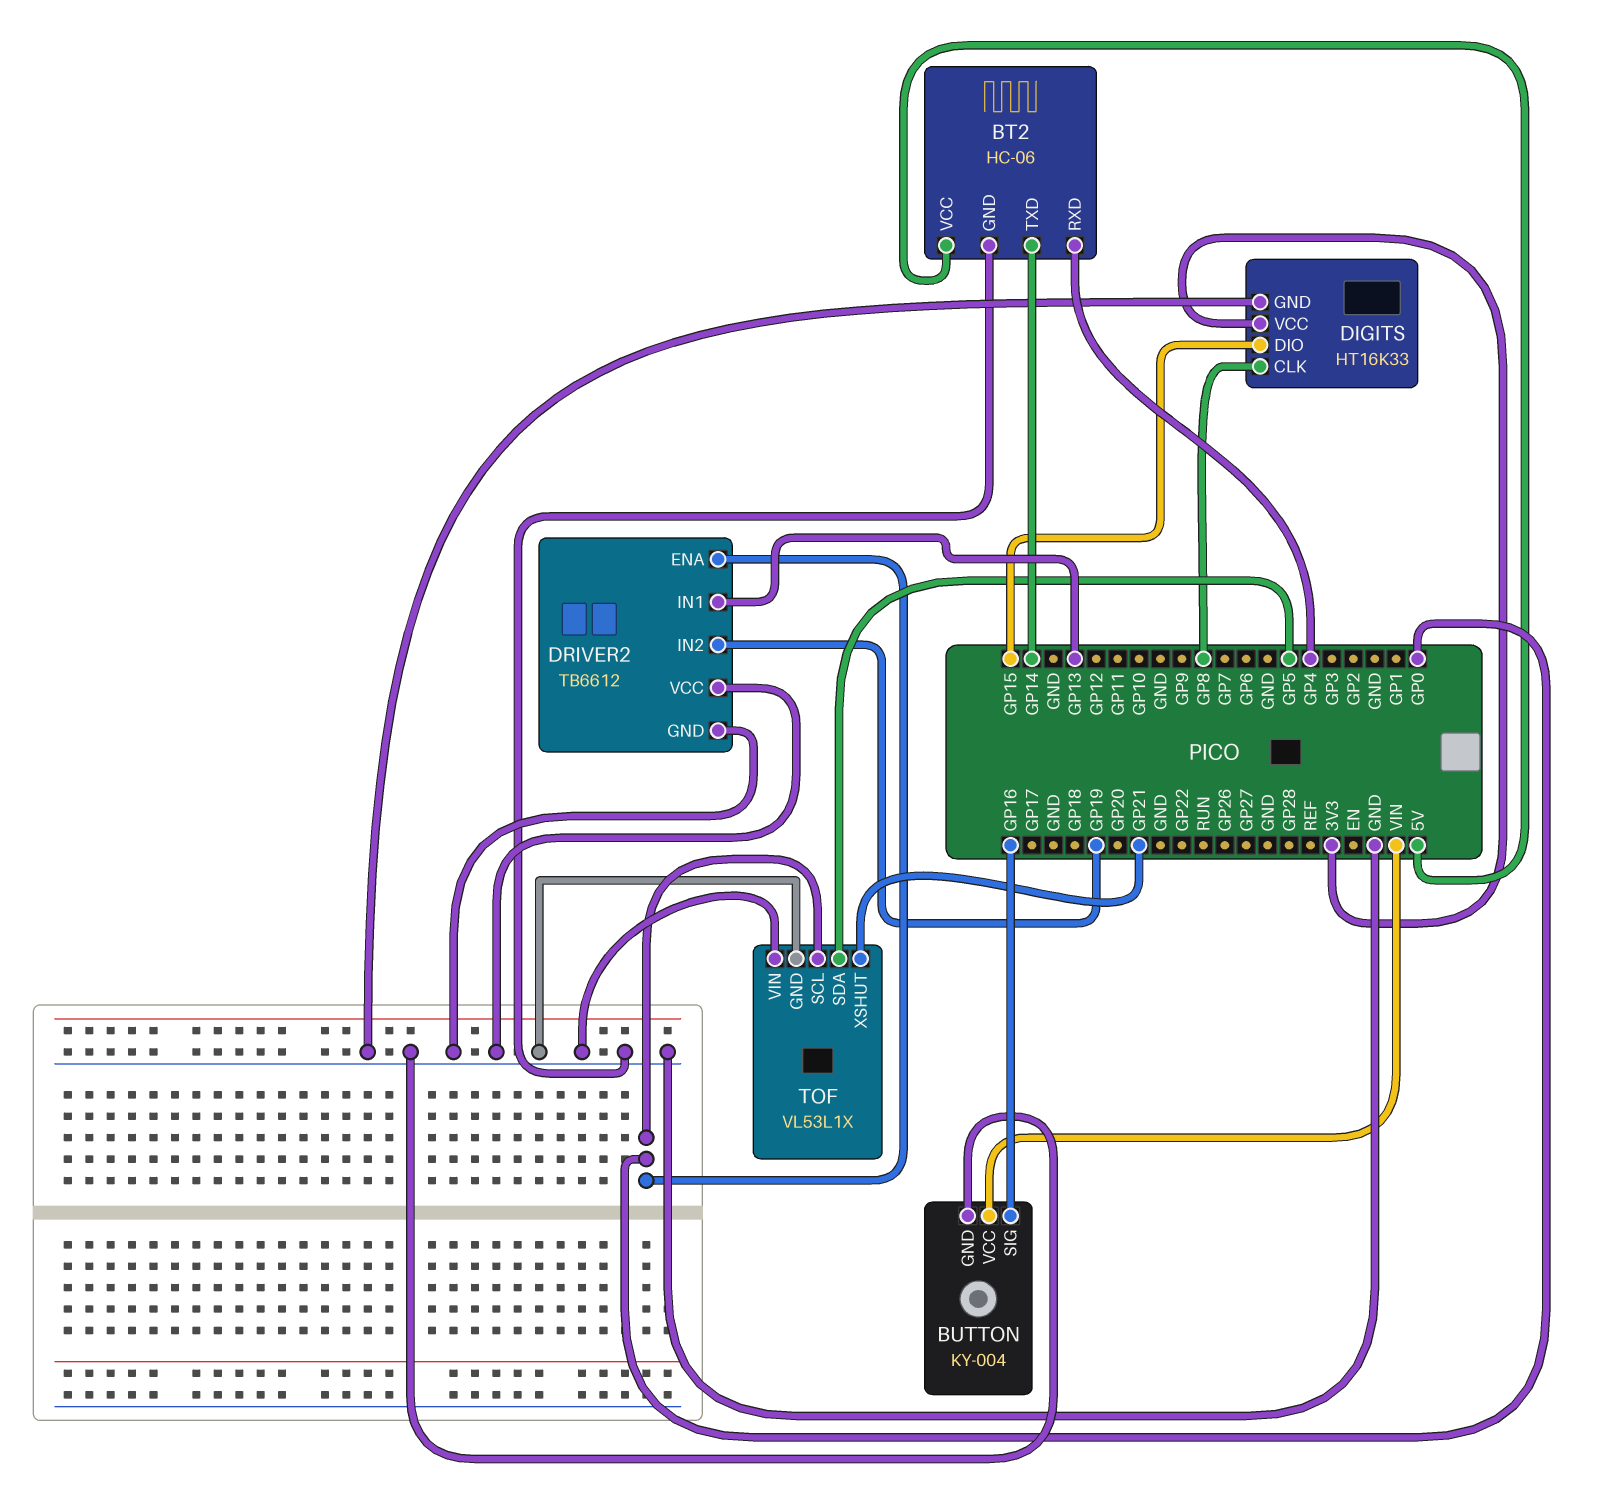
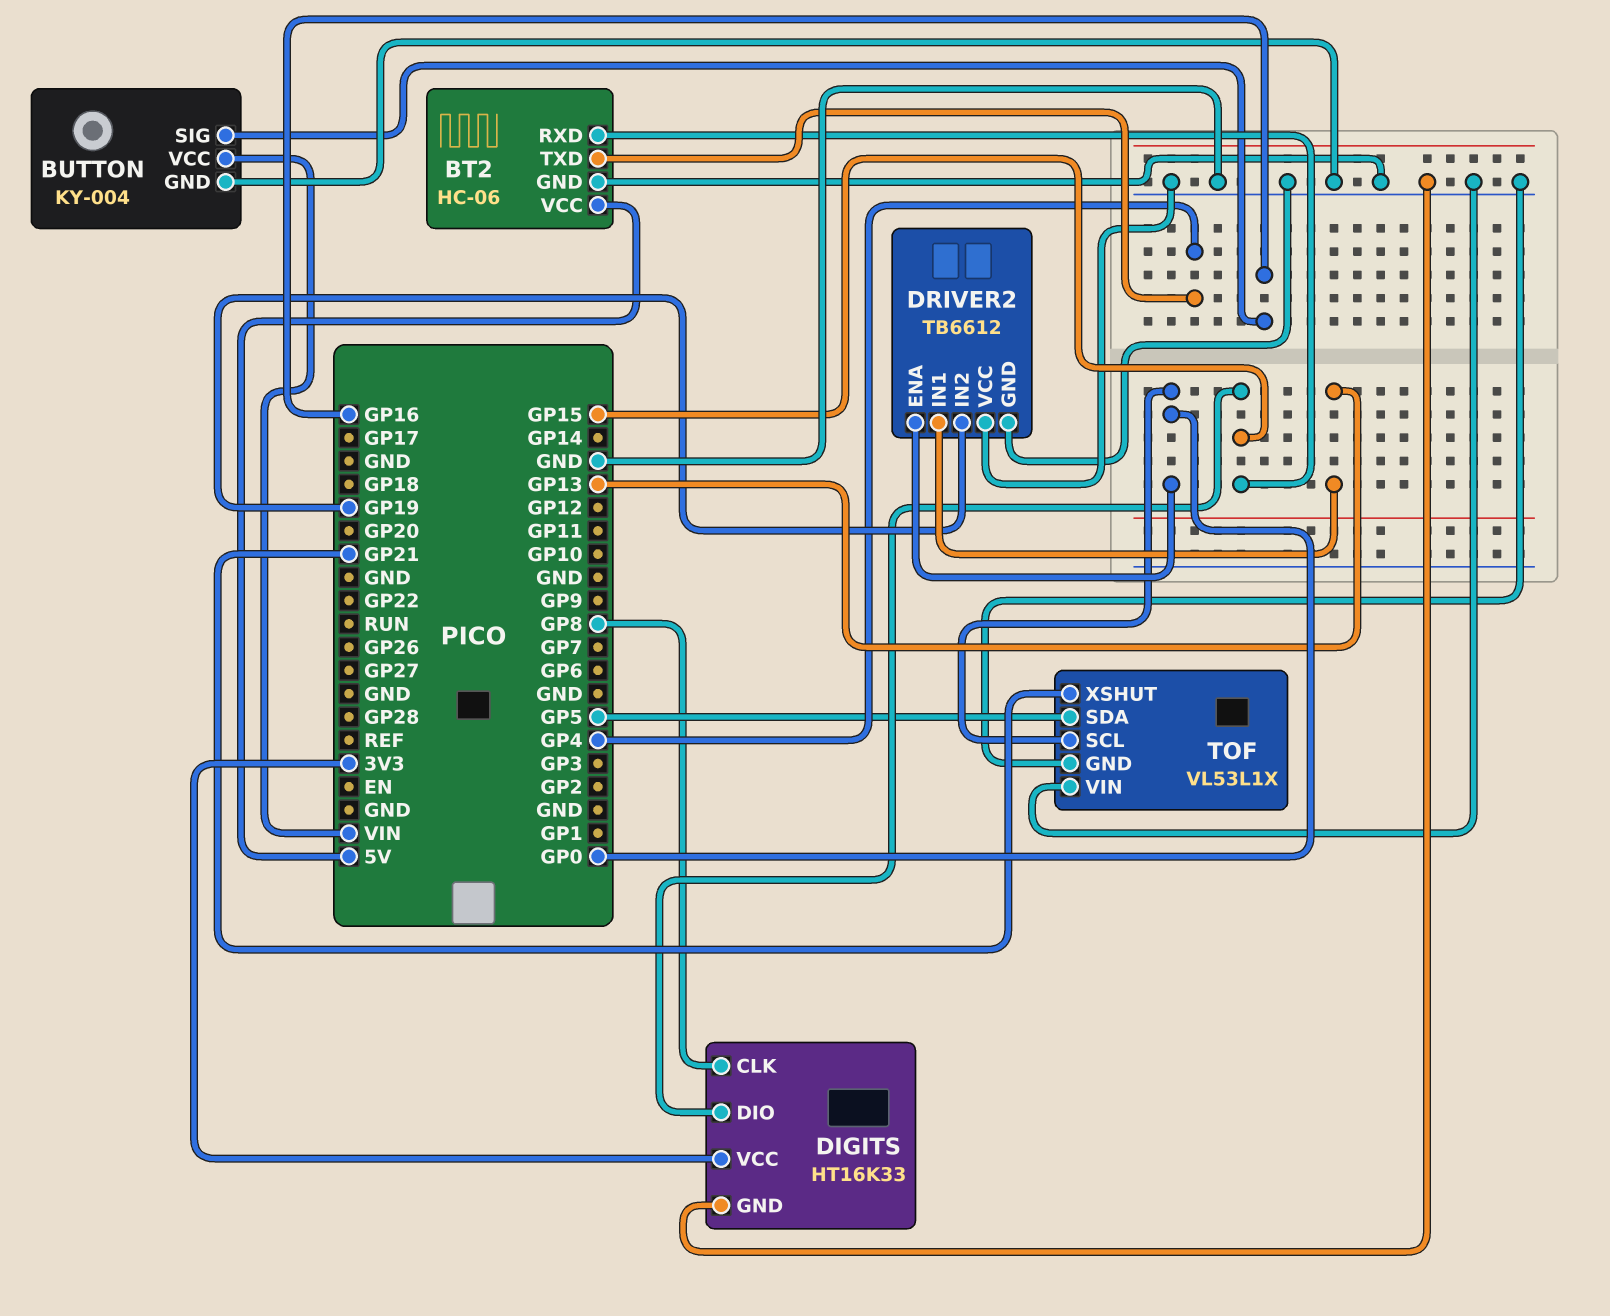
BT2 pin RXD: GP4 -> GP15
BT2 pin TXD: GP14 -> GP4

